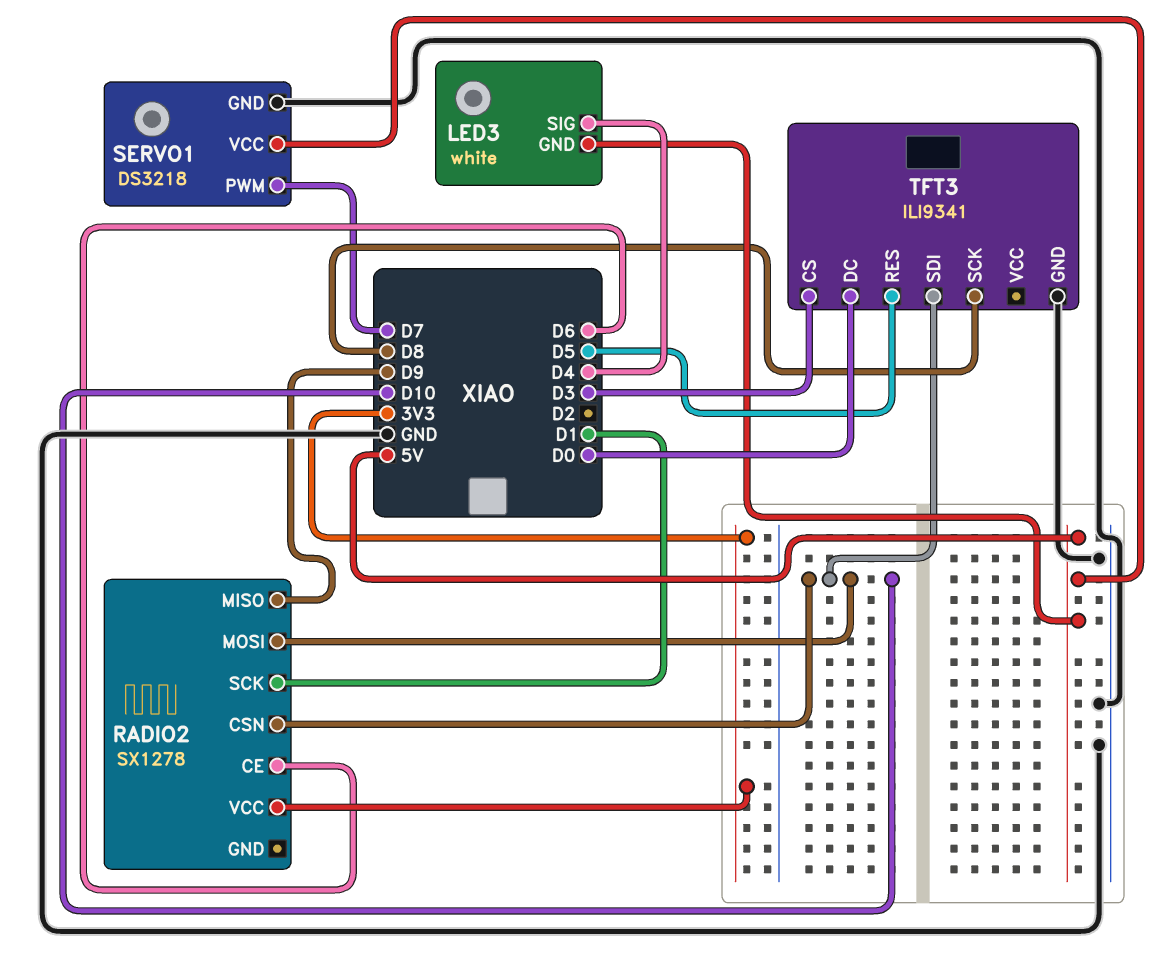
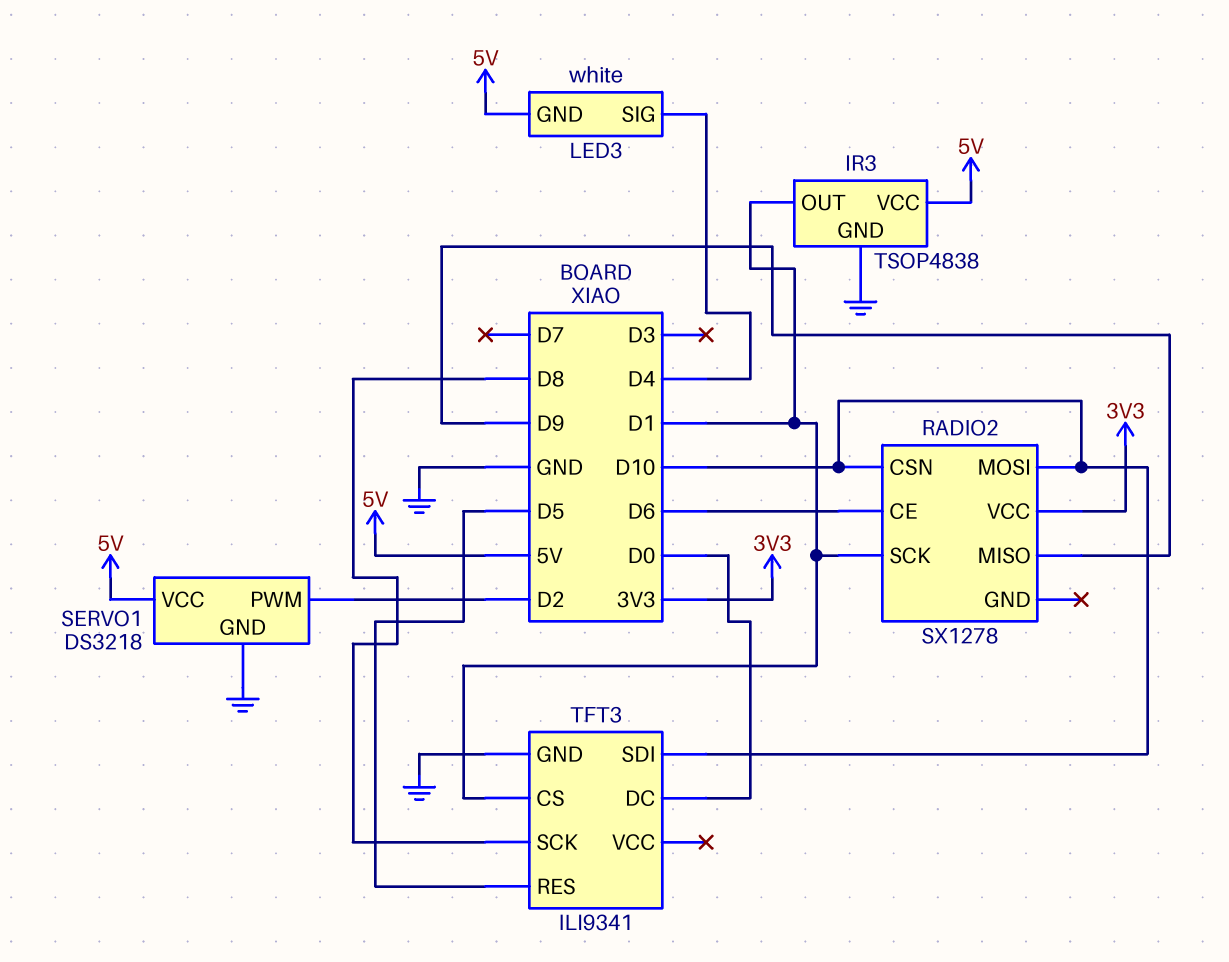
IR3: none -> TSOP4838
IR3 pin GND: none -> GND
IR3 pin OUT: none -> D1
IR3 pin VCC: none -> 5V
SERVO1 pin PWM: D7 -> D2
TFT3 pin CS: D3 -> D1

